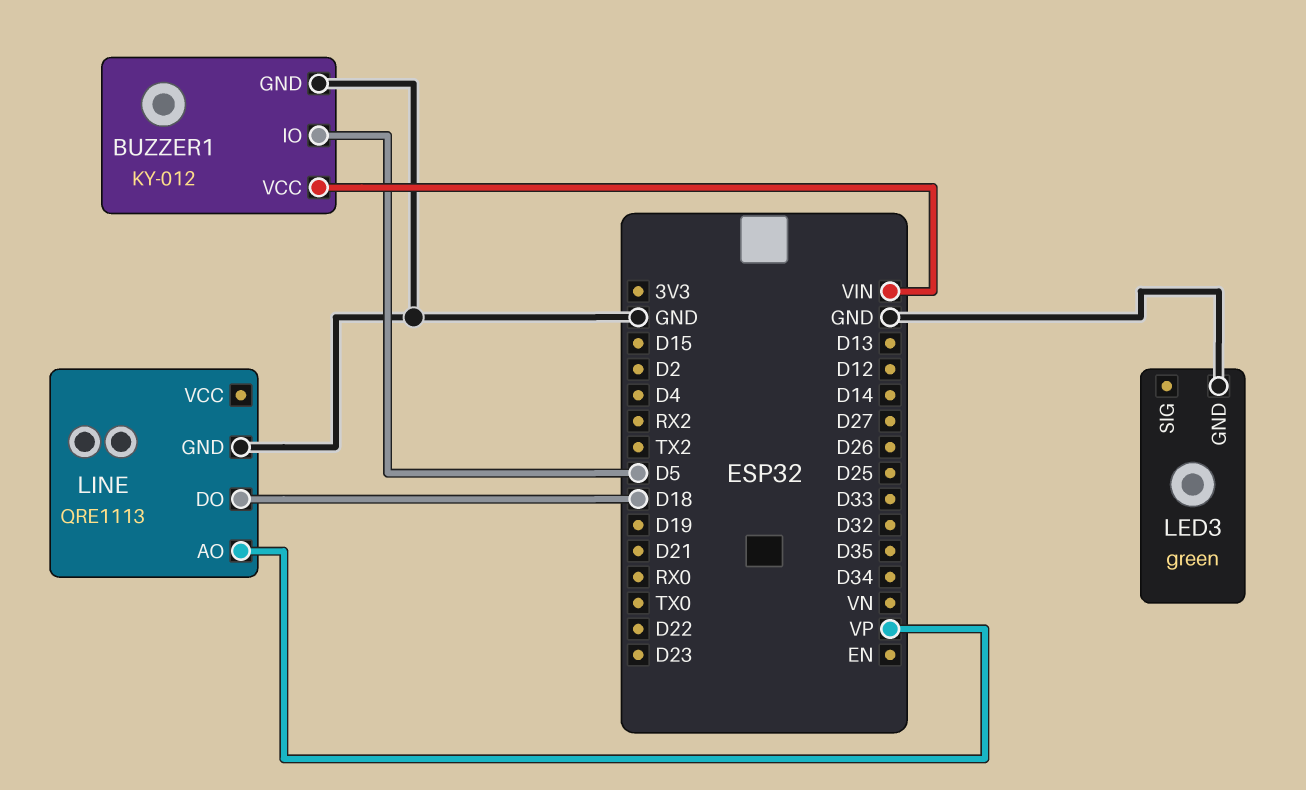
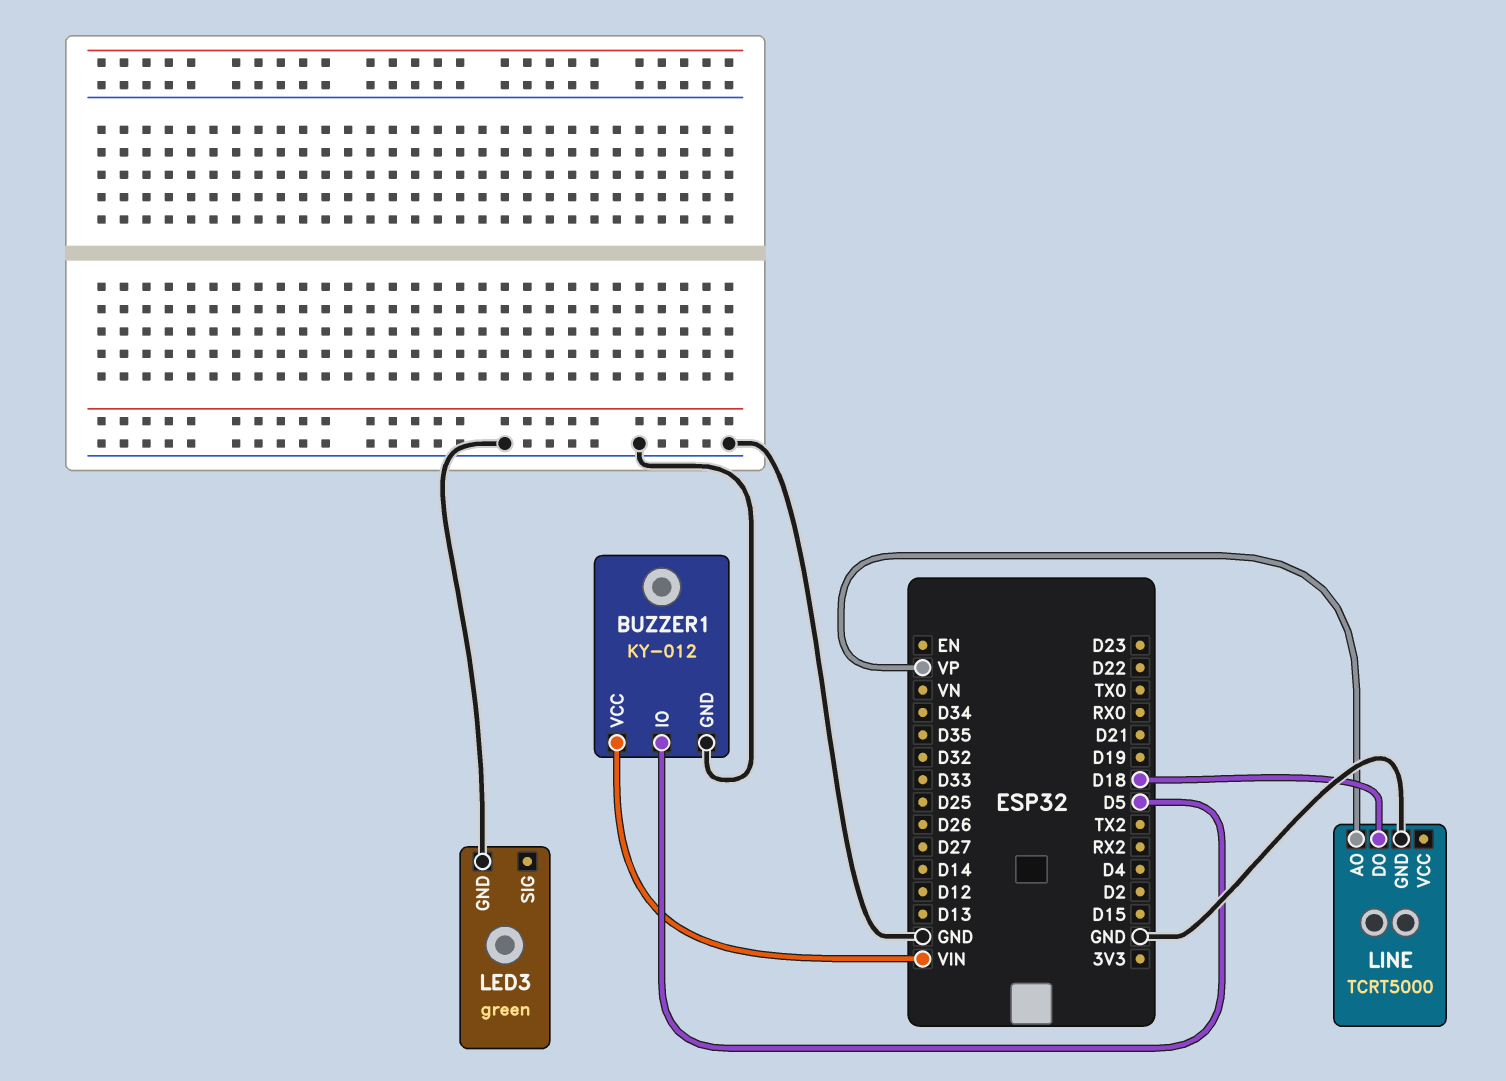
LINE: QRE1113 -> TCRT5000

